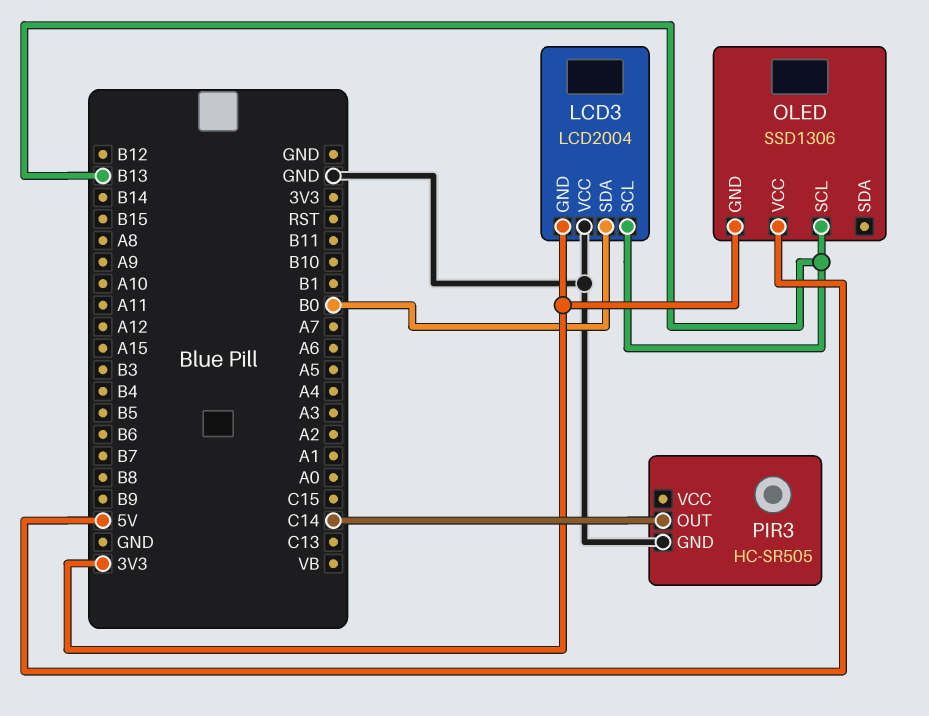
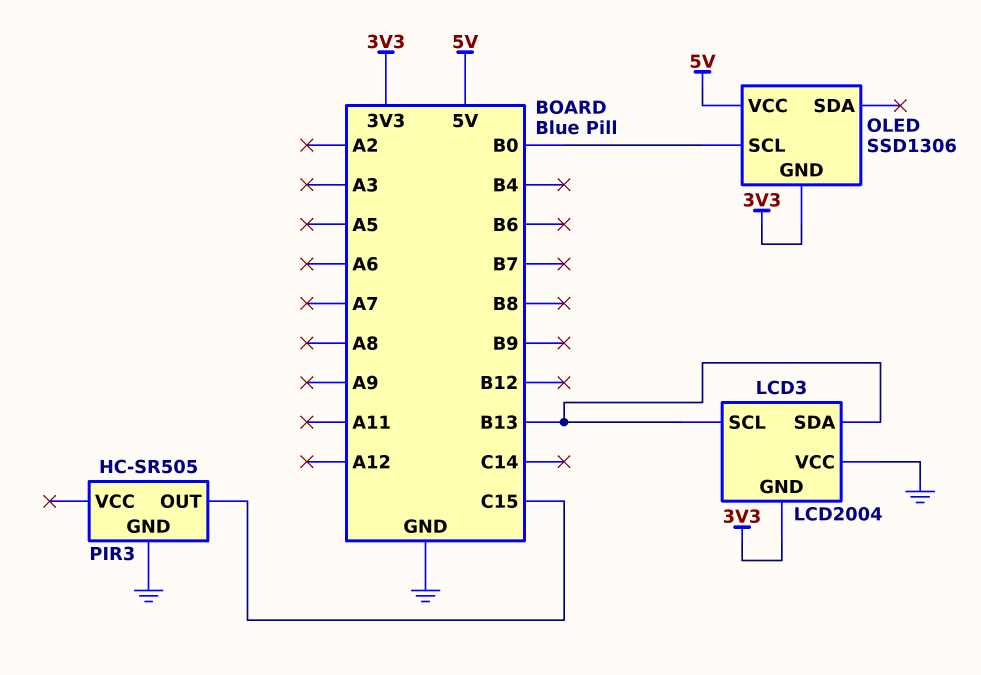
LCD3 pin SDA: B0 -> B13
OLED pin SCL: B13 -> B0
PIR3 pin OUT: C14 -> C15

